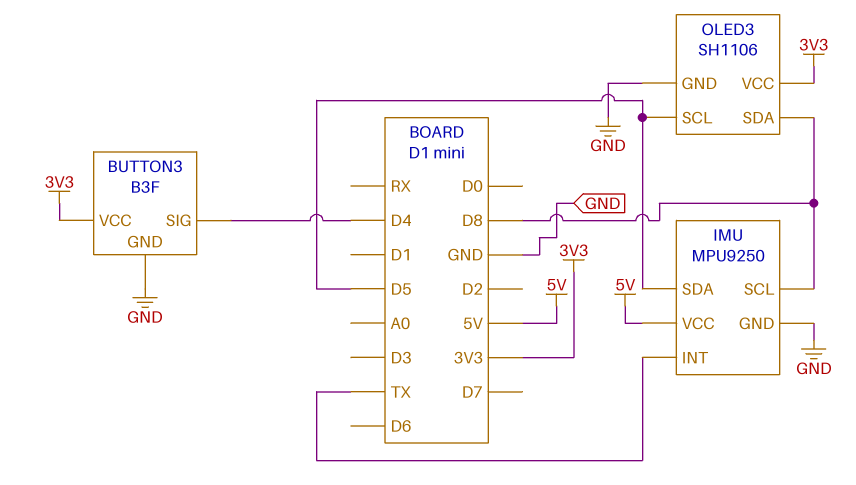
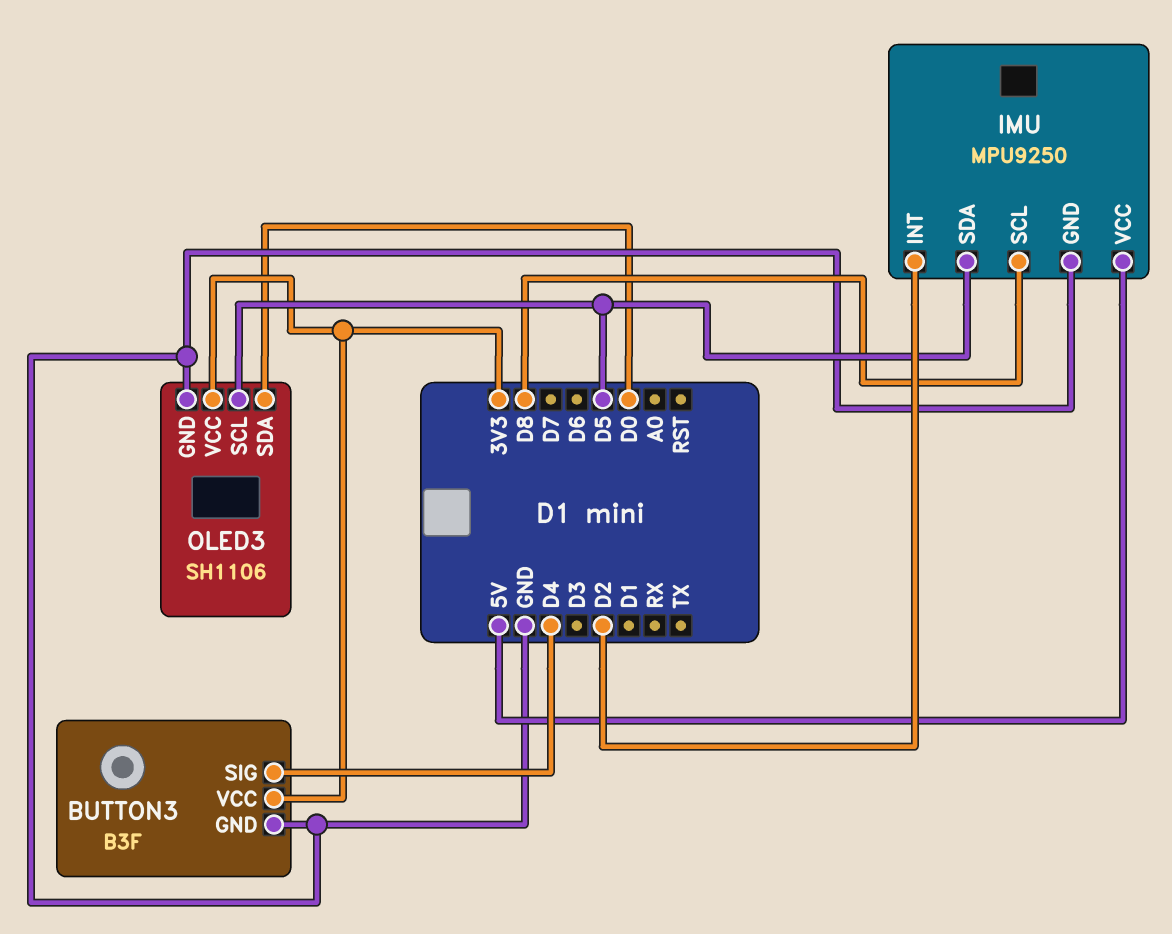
IMU pin INT: TX -> D2
OLED3 pin SDA: D8 -> D0

